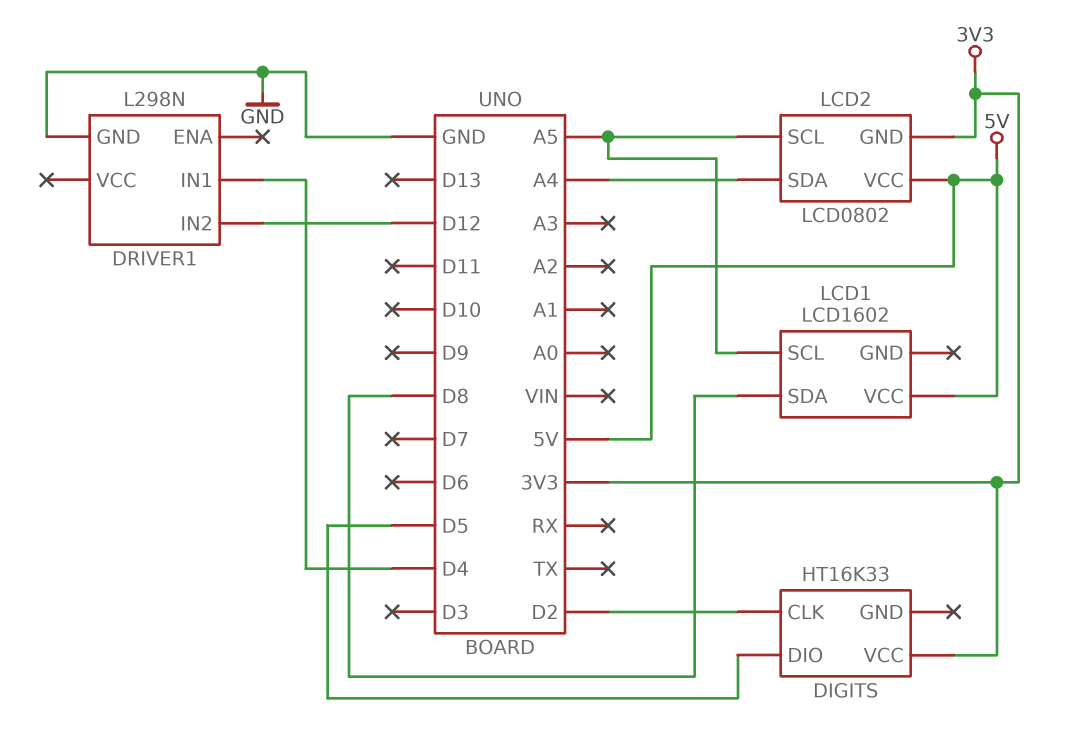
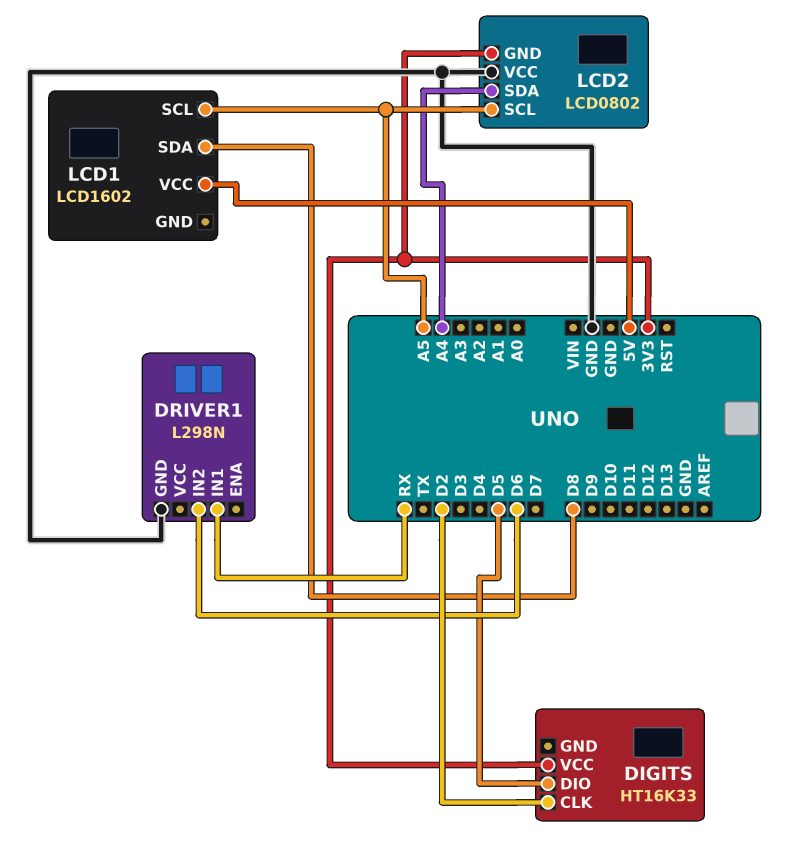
DRIVER1 pin IN1: D4 -> RX
DRIVER1 pin IN2: D12 -> D6
LCD2 pin VCC: 5V -> GND

